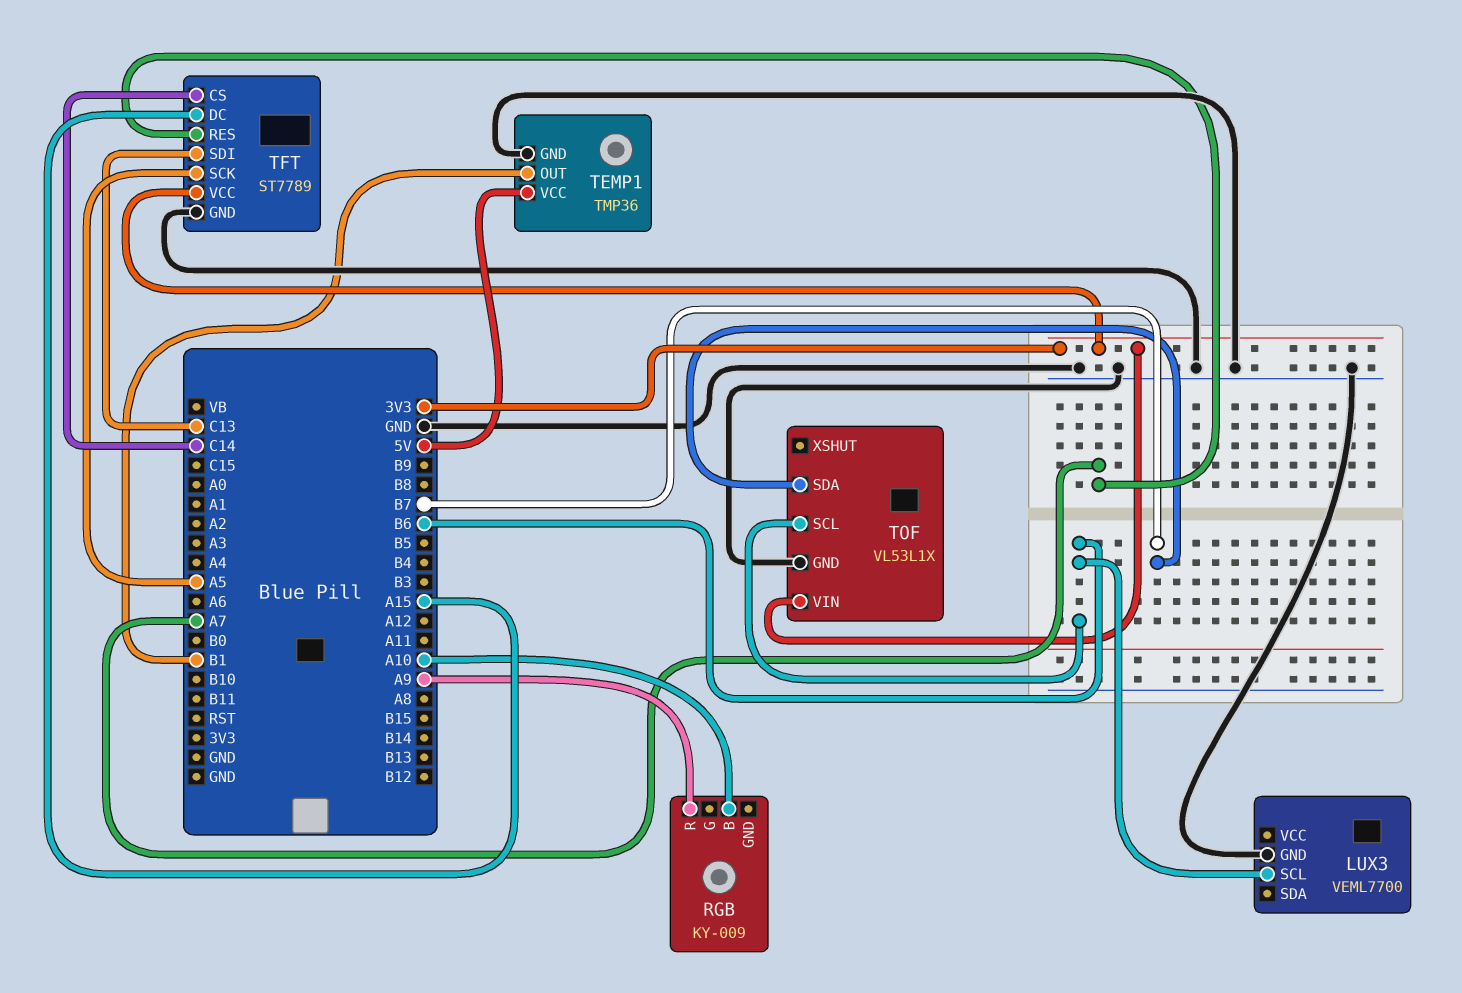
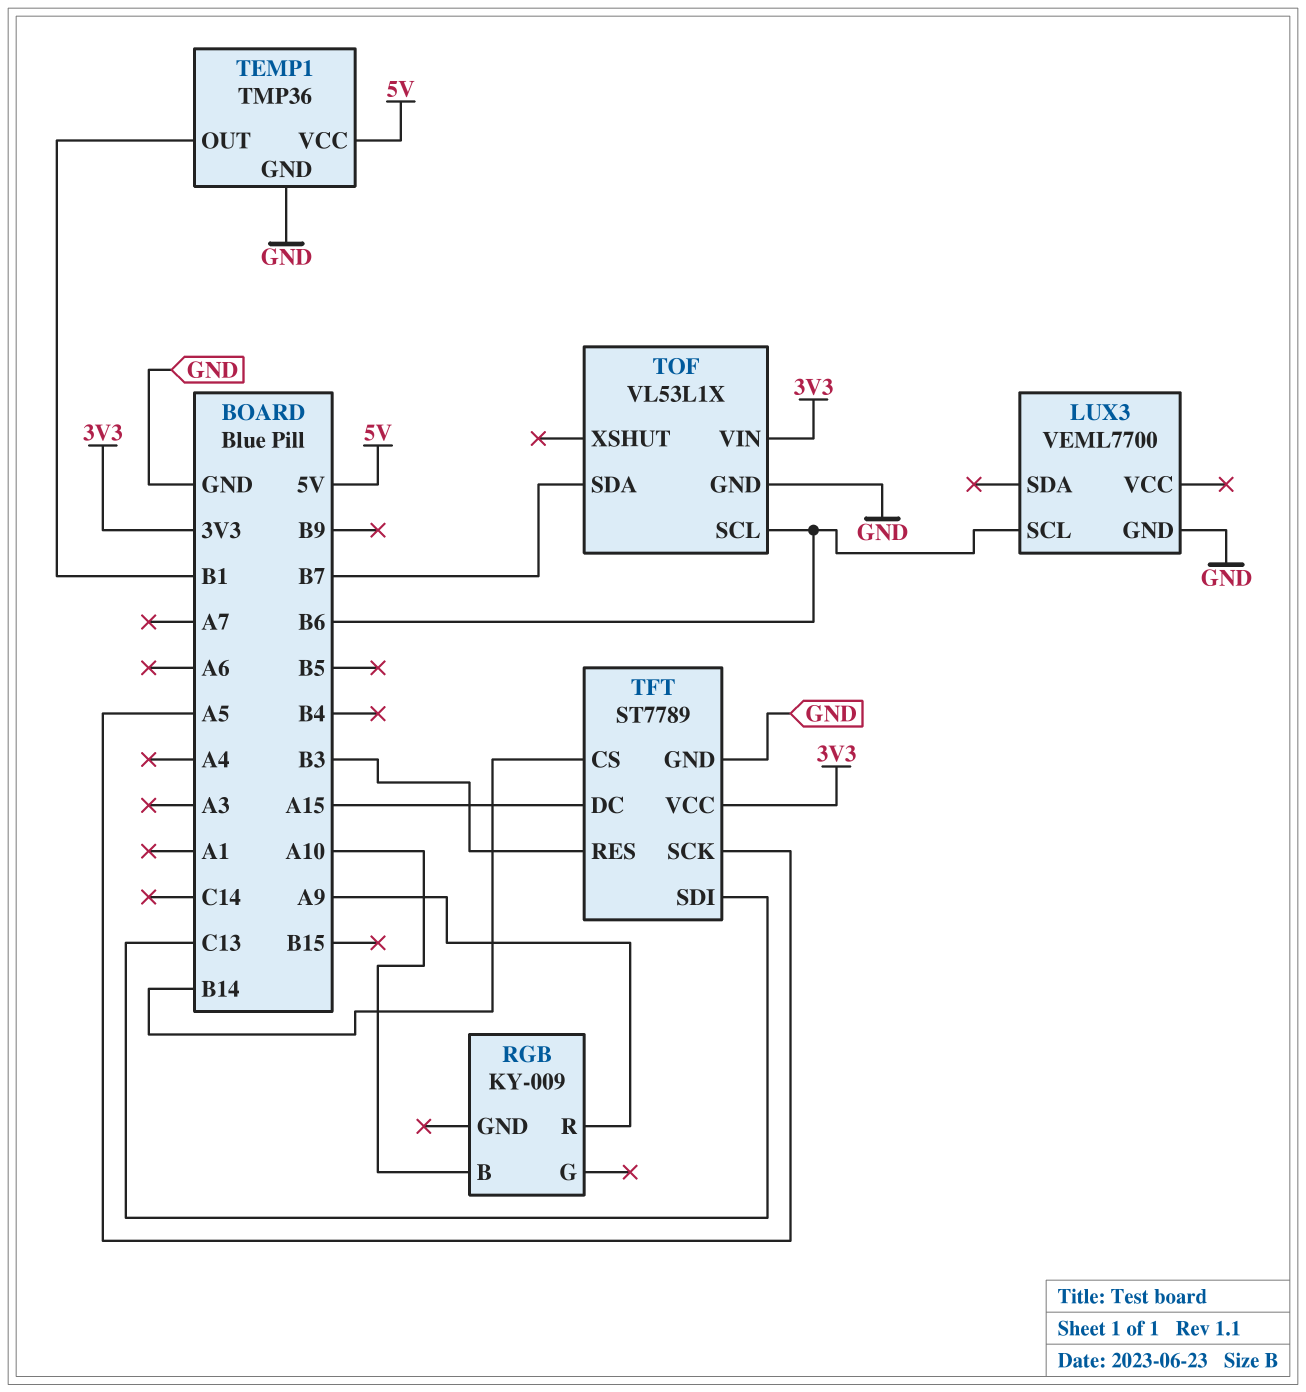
TFT pin CS: C14 -> B14
TFT pin RES: A7 -> B3

